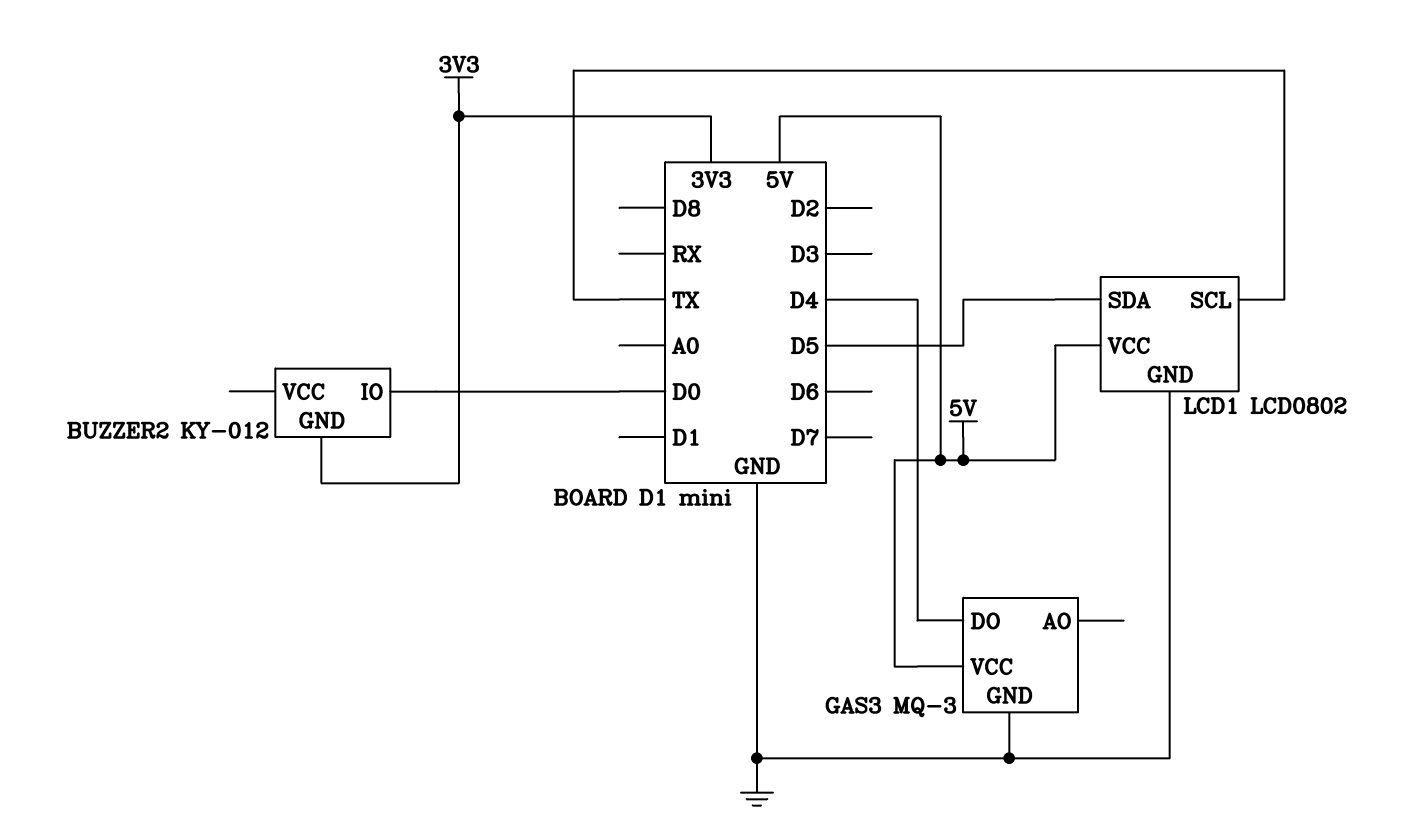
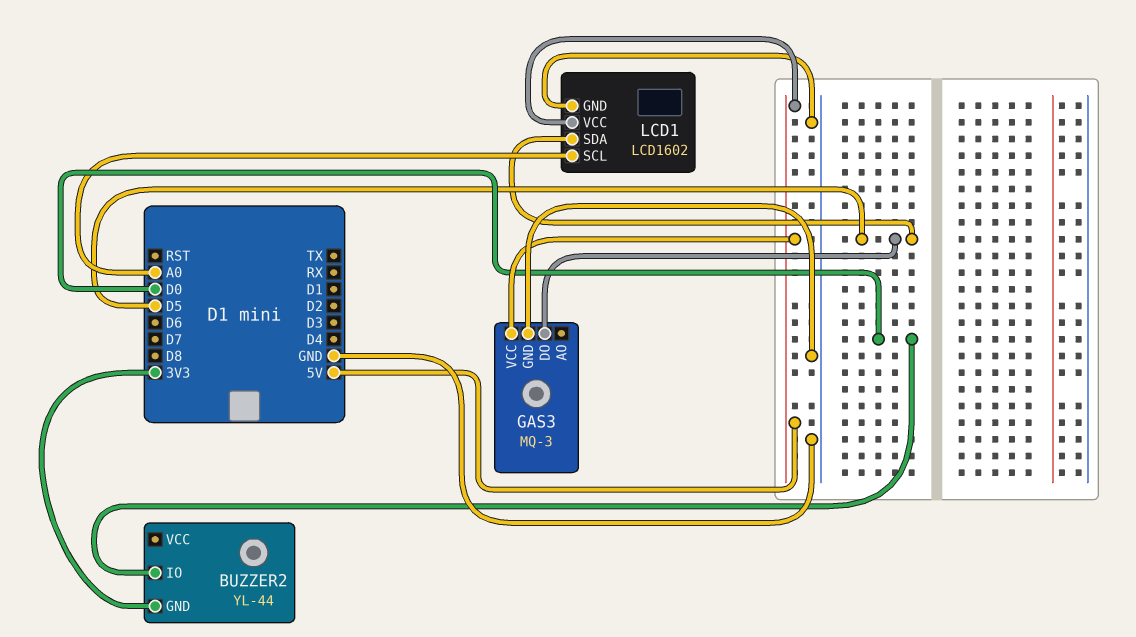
BUZZER2: KY-012 -> YL-44
GAS3 pin DO: D4 -> D5
LCD1: LCD0802 -> LCD1602
LCD1 pin SCL: TX -> A0

